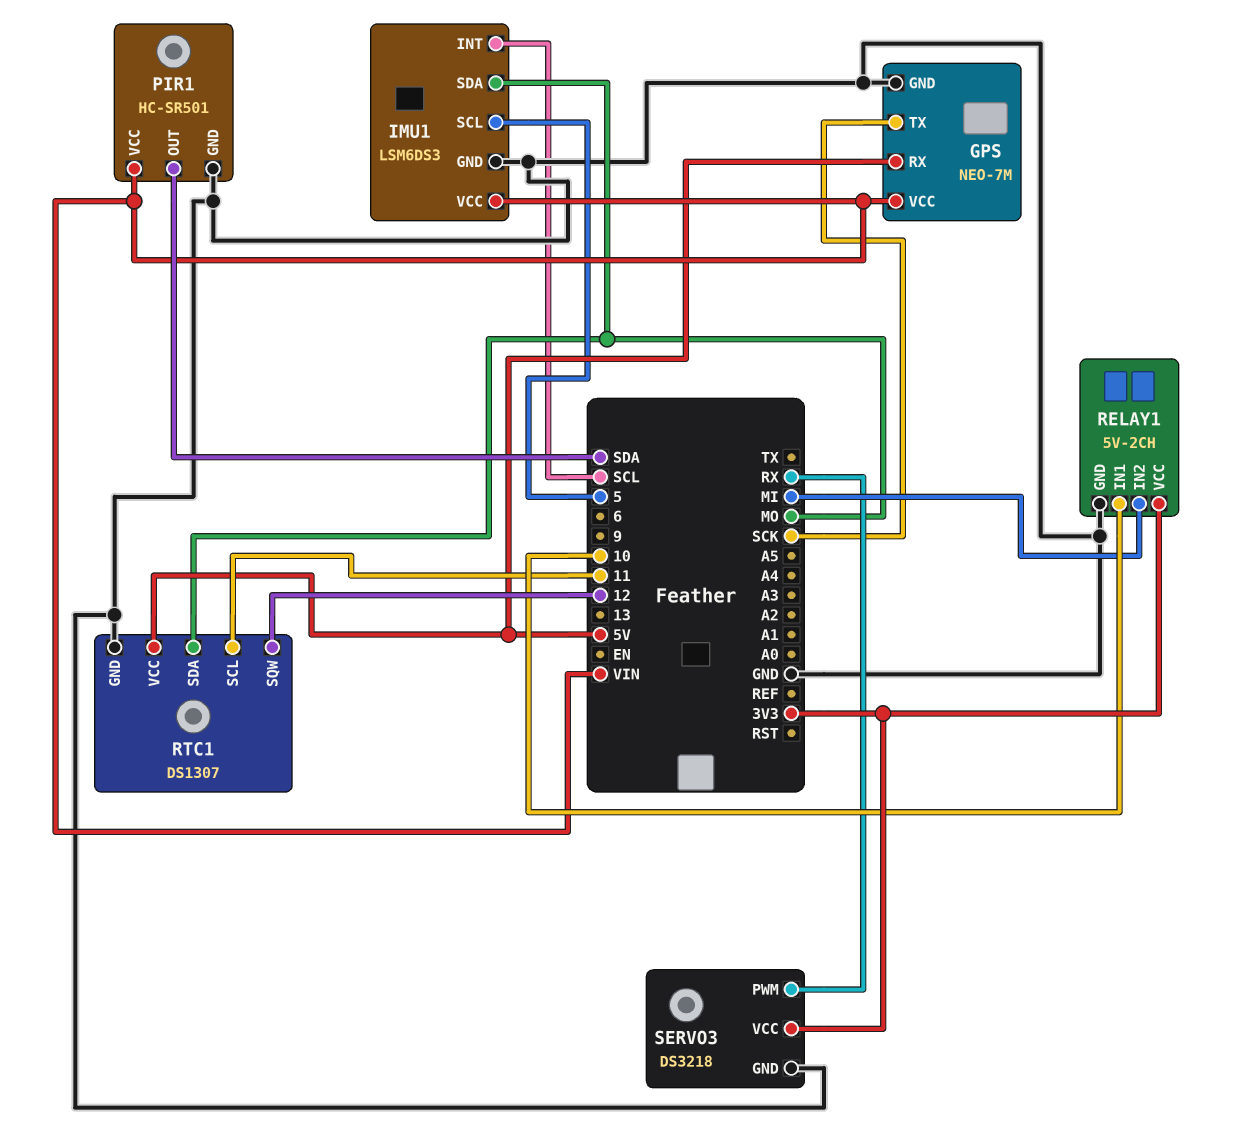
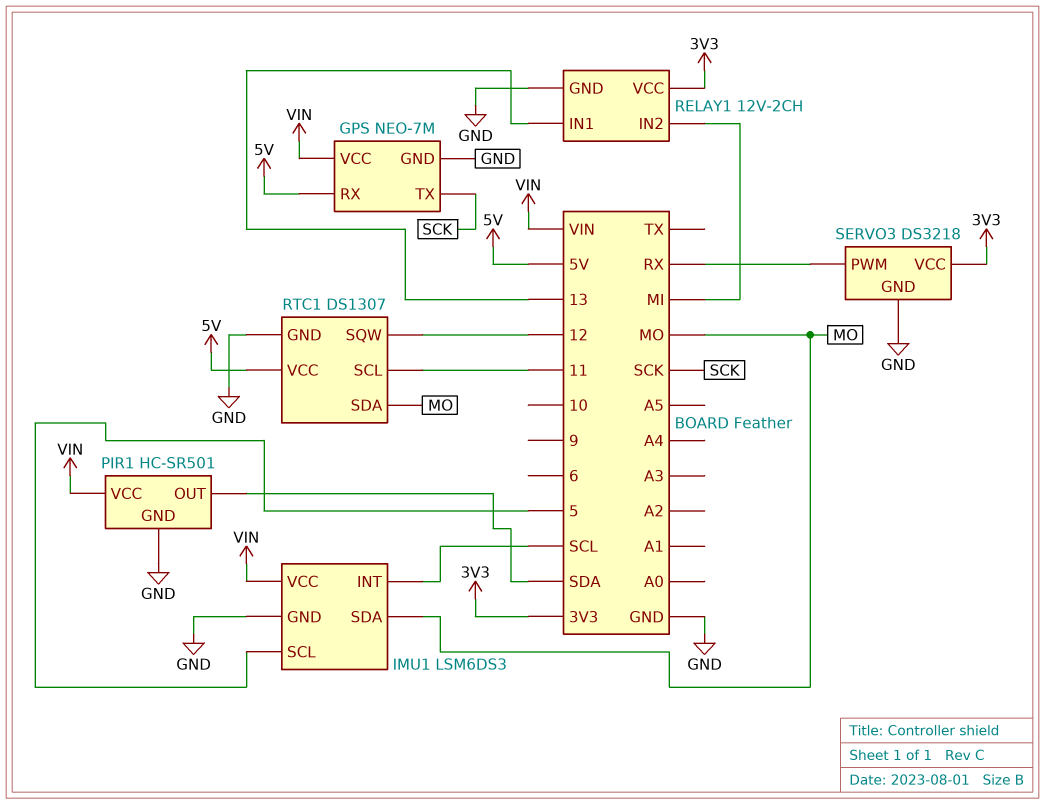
RELAY1: 5V-2CH -> 12V-2CH
RELAY1 pin IN1: 10 -> 13

